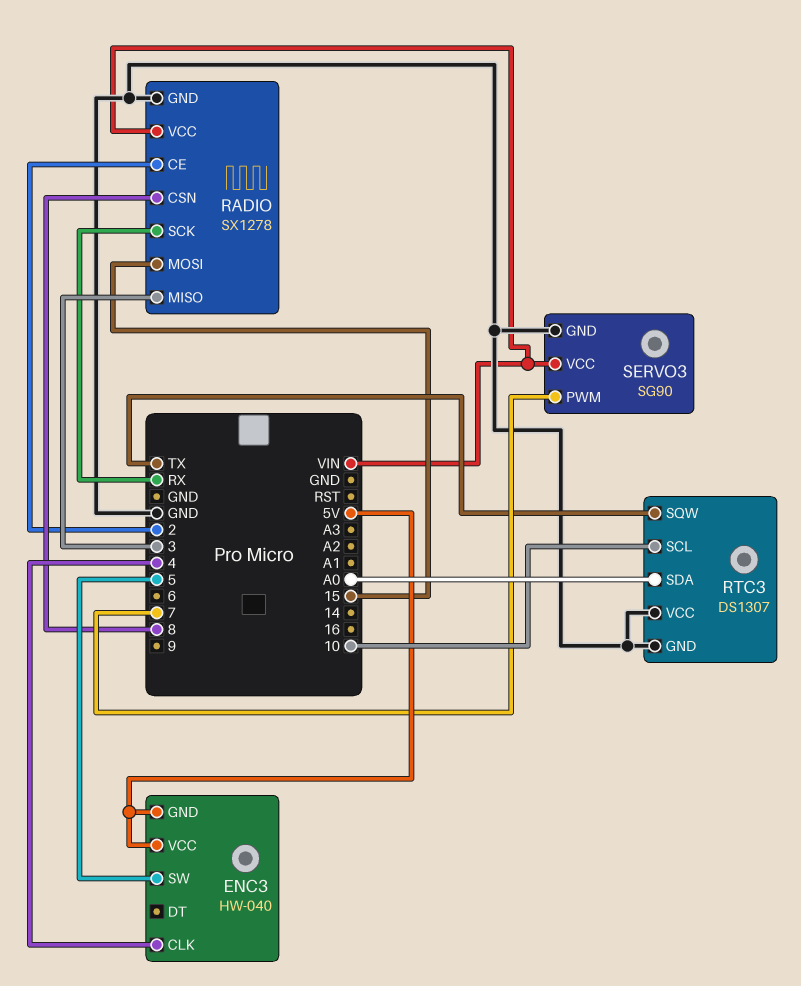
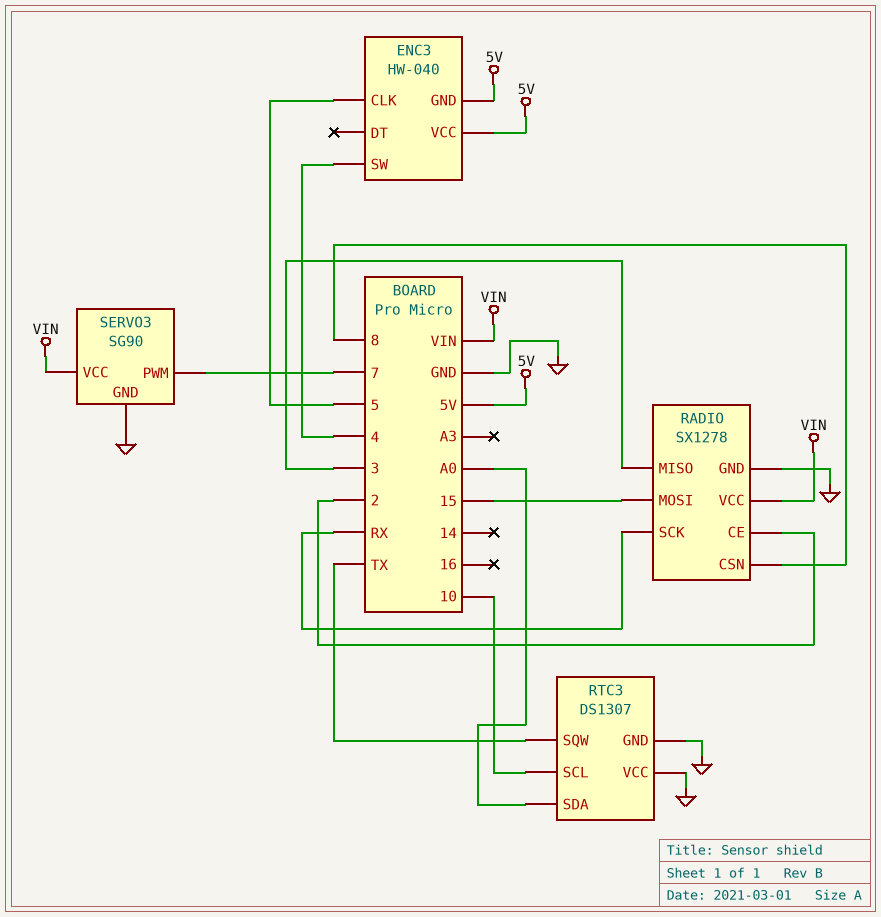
ENC3 pin CLK: 4 -> 5
ENC3 pin SW: 5 -> 4

